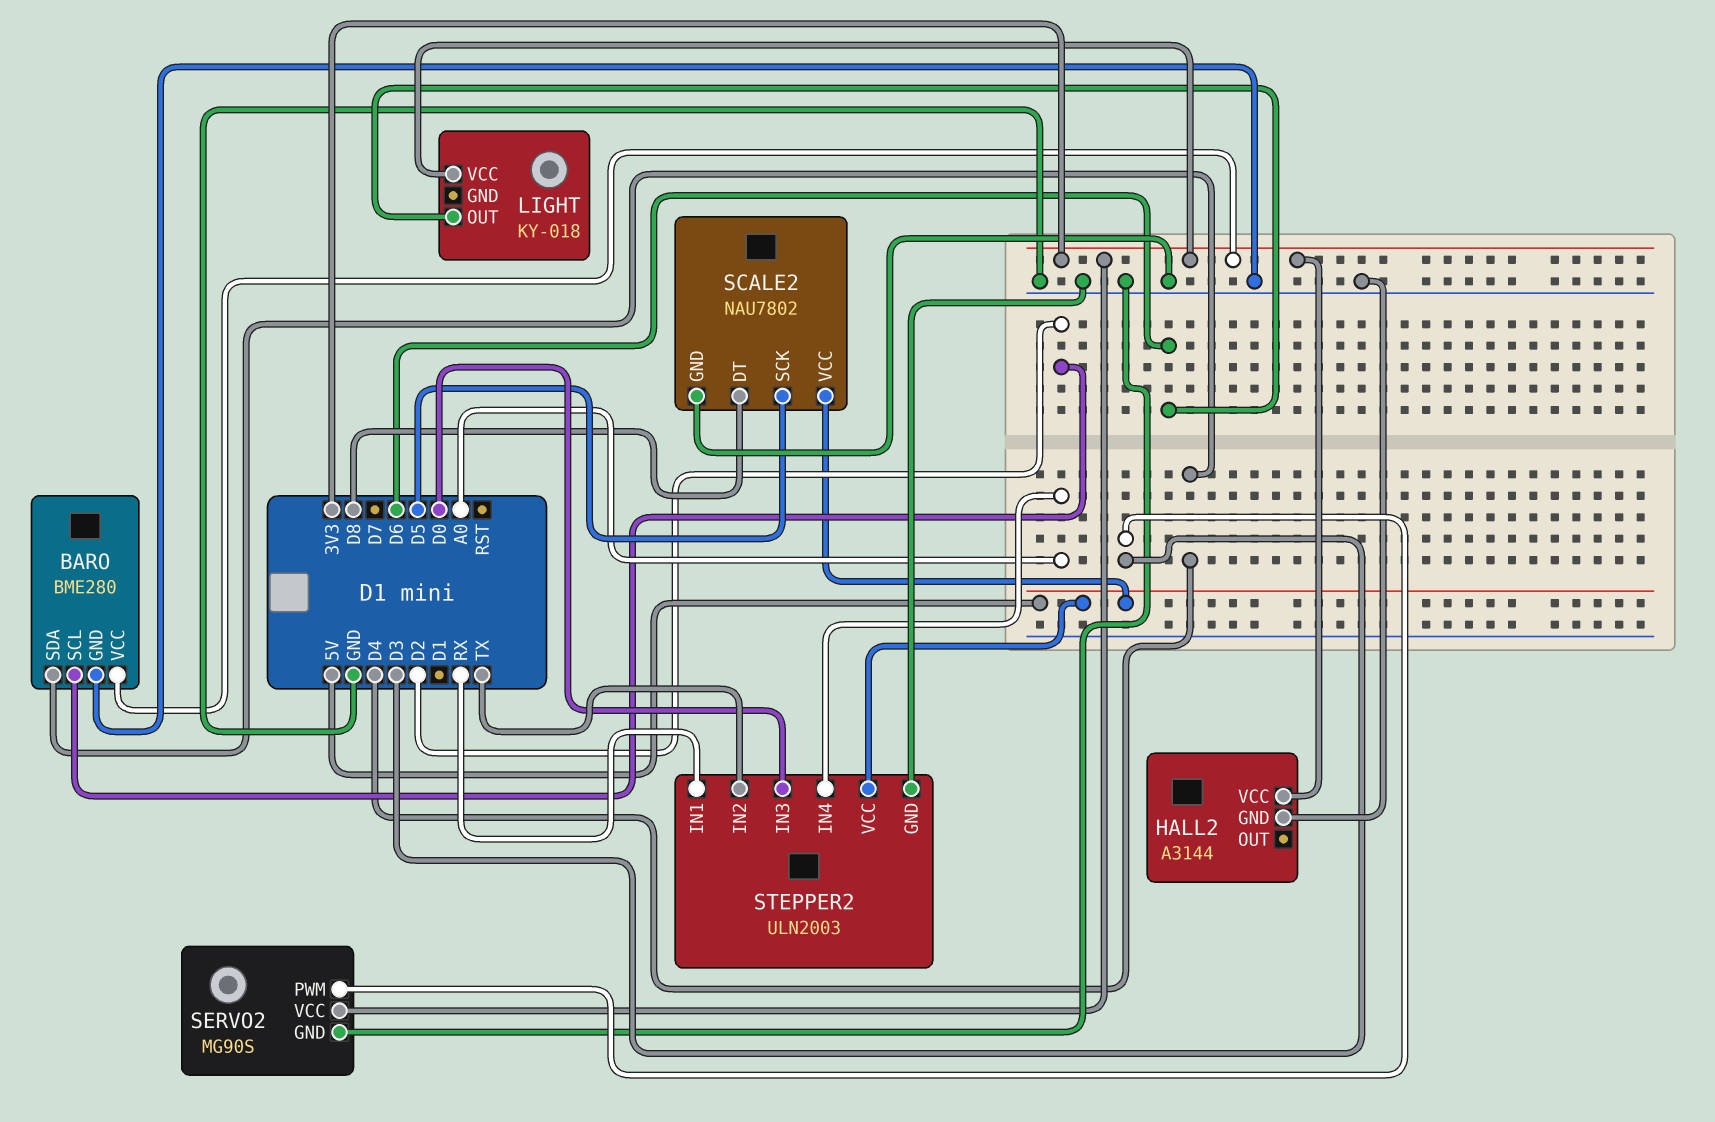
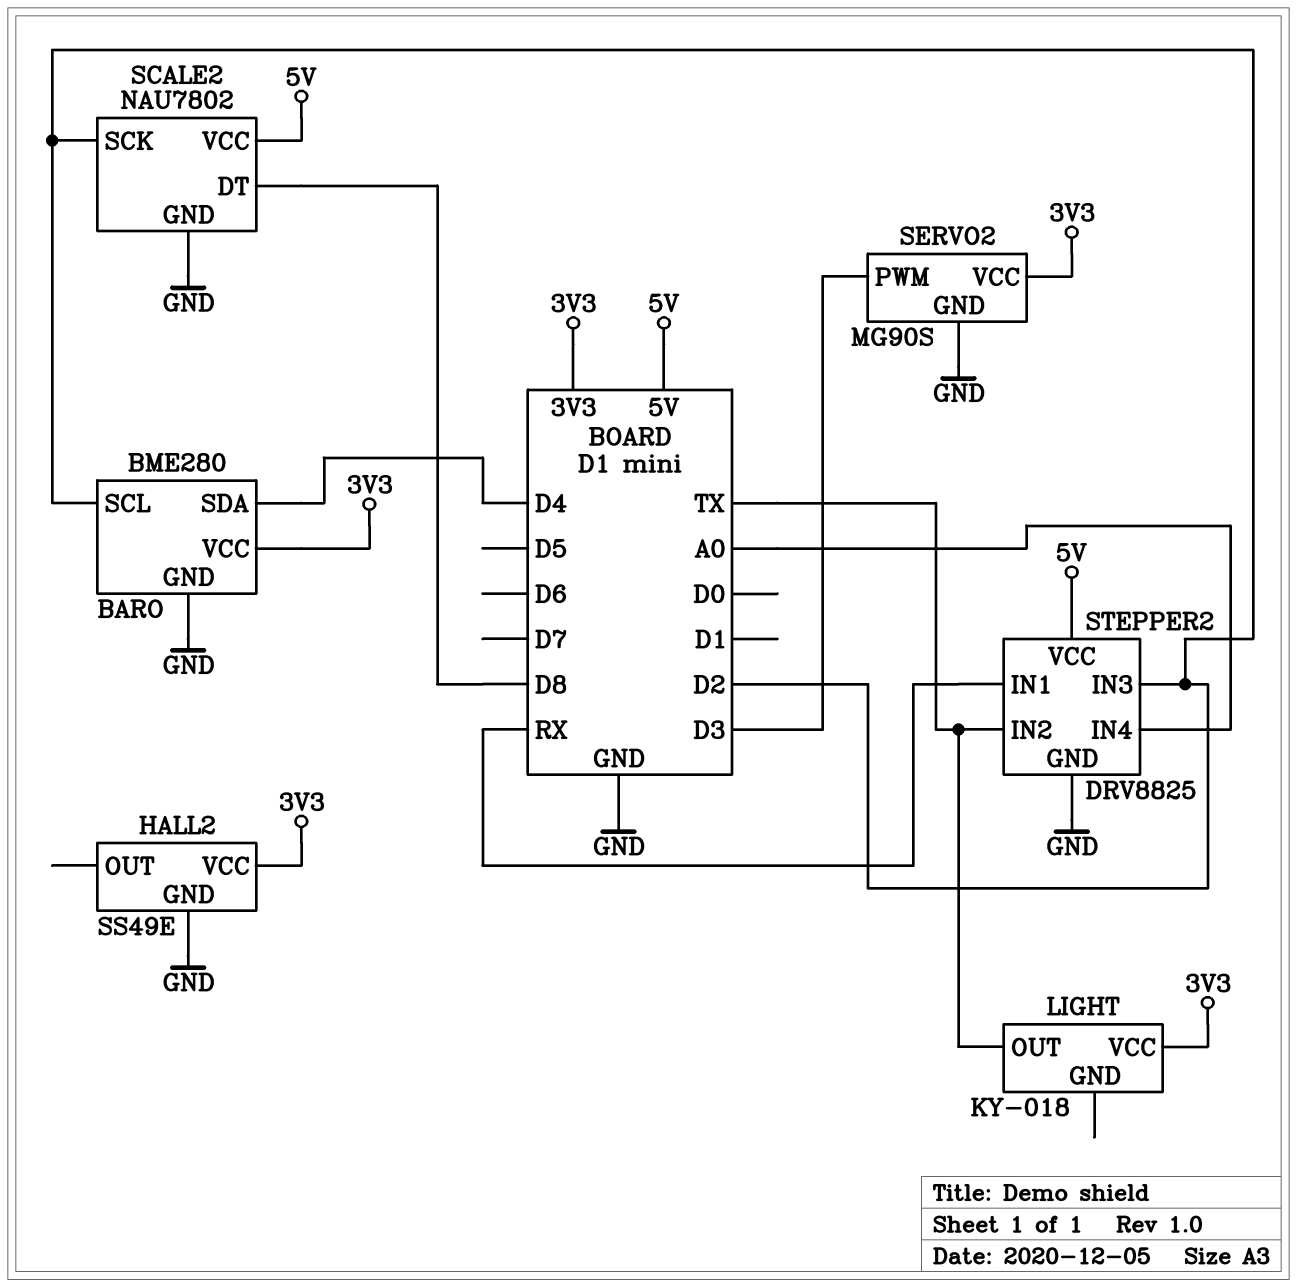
HALL2: A3144 -> SS49E
LIGHT pin OUT: D6 -> TX
SCALE2 pin SCK: D5 -> D2
STEPPER2: ULN2003 -> DRV8825
STEPPER2 pin IN3: D0 -> D2

